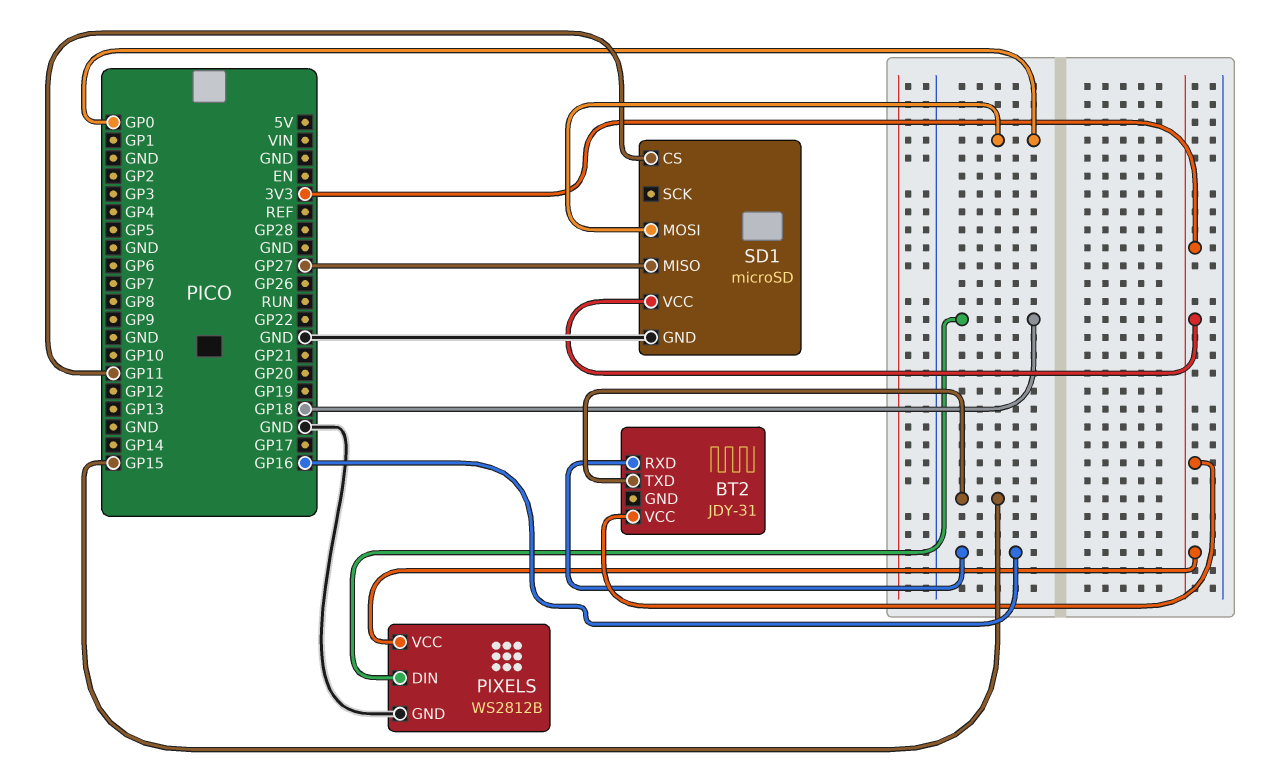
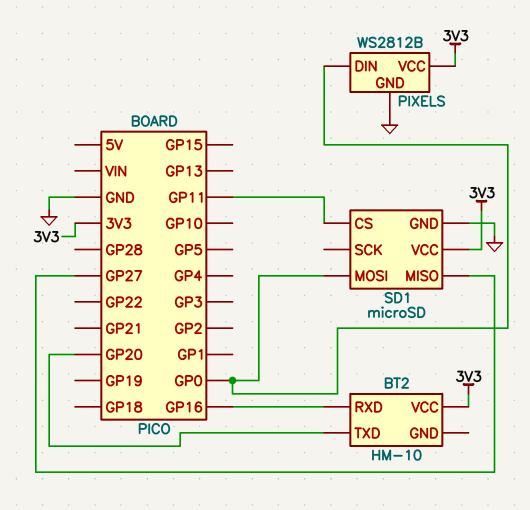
BT2: JDY-31 -> HM-10
BT2 pin TXD: GP15 -> GP20
PIXELS pin DIN: GP18 -> GP0

